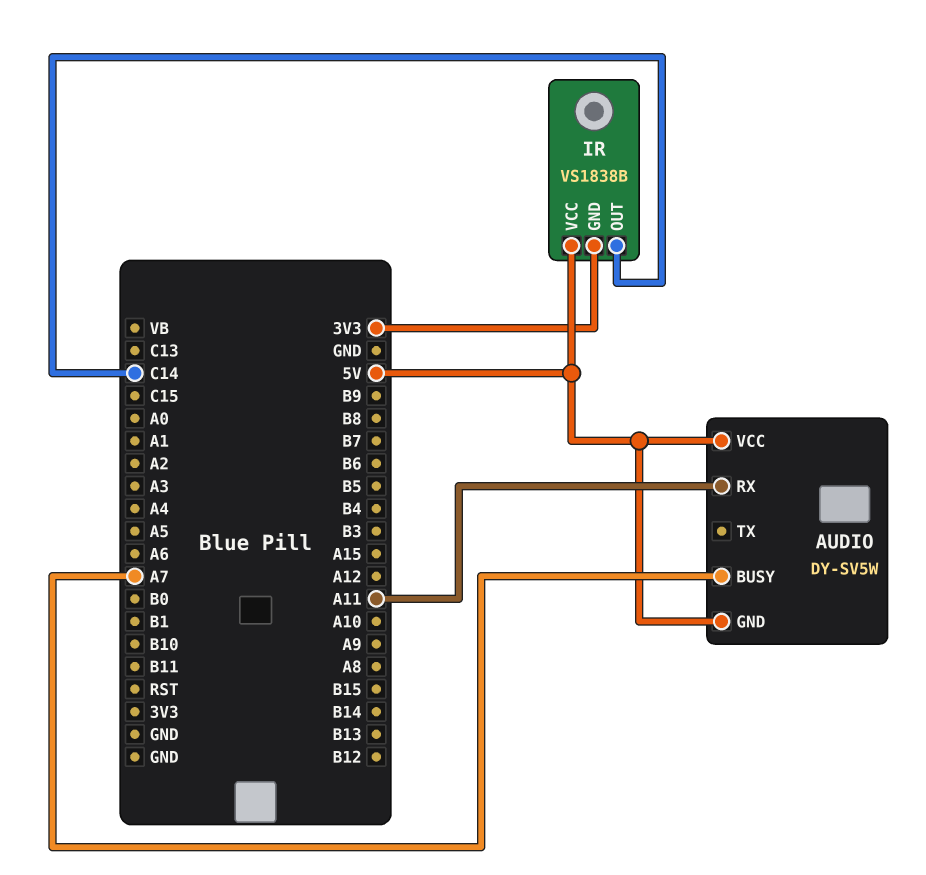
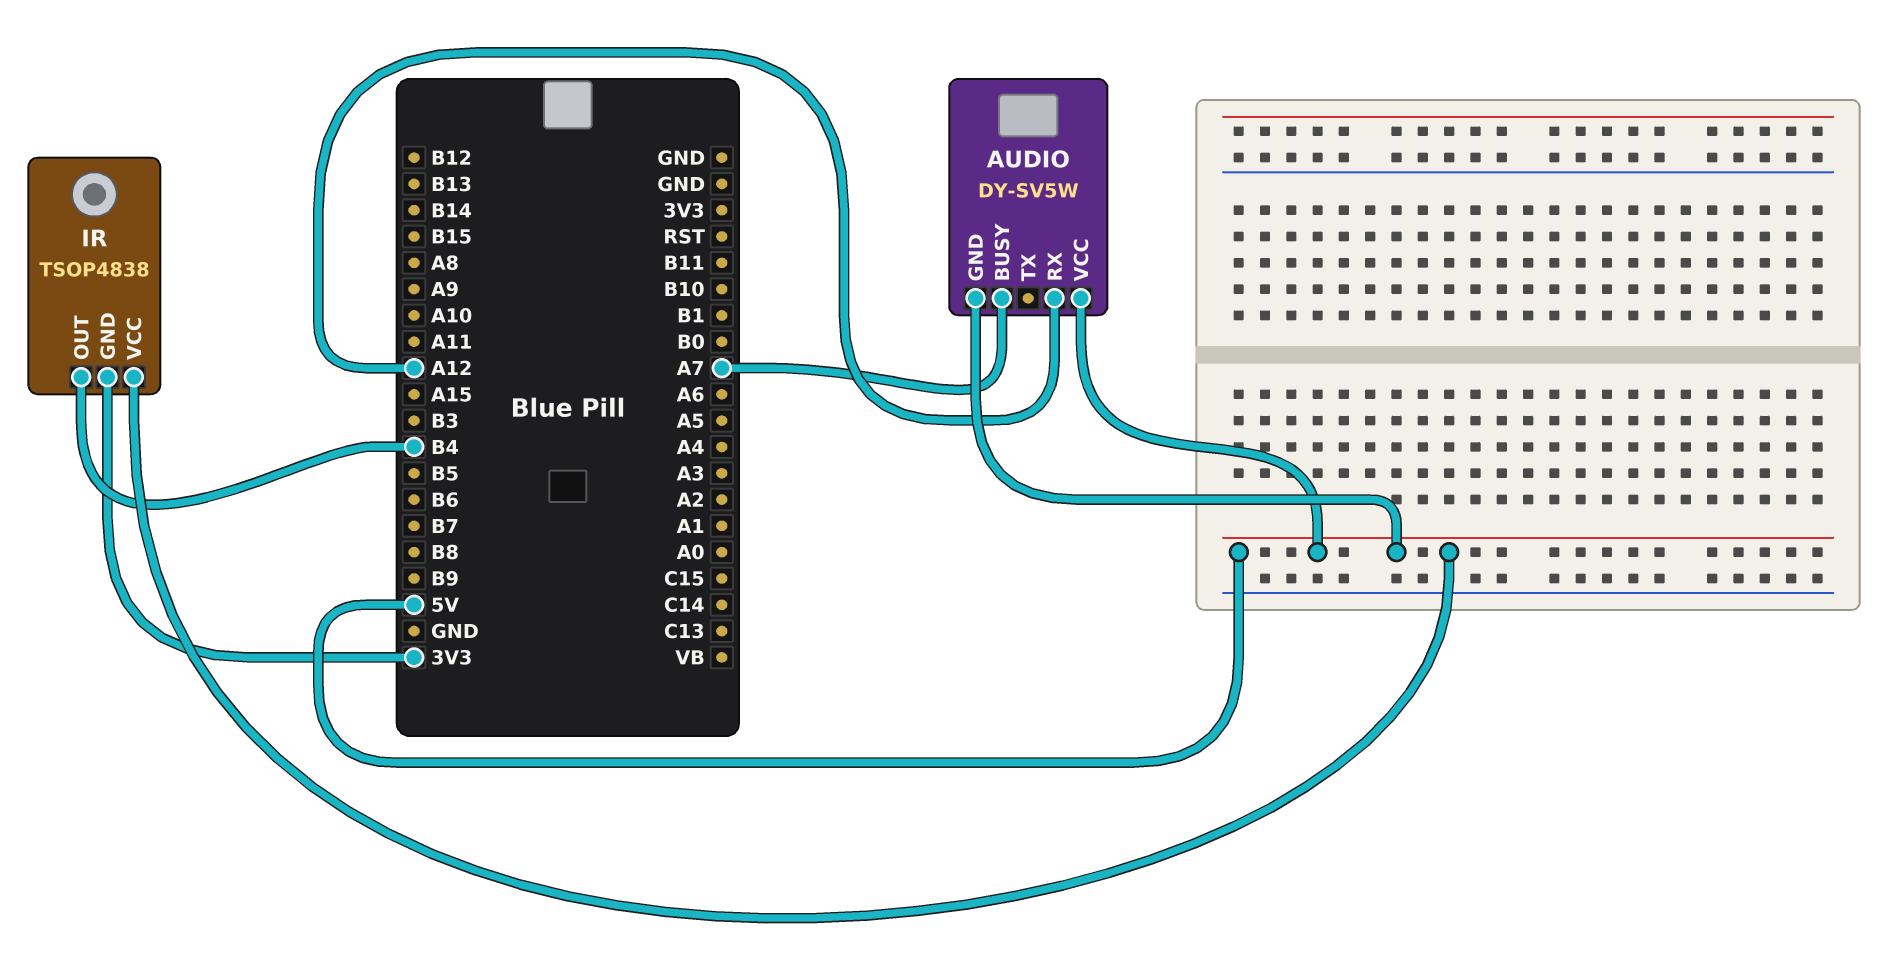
AUDIO pin RX: A11 -> A12
IR: VS1838B -> TSOP4838
IR pin OUT: C14 -> B4

